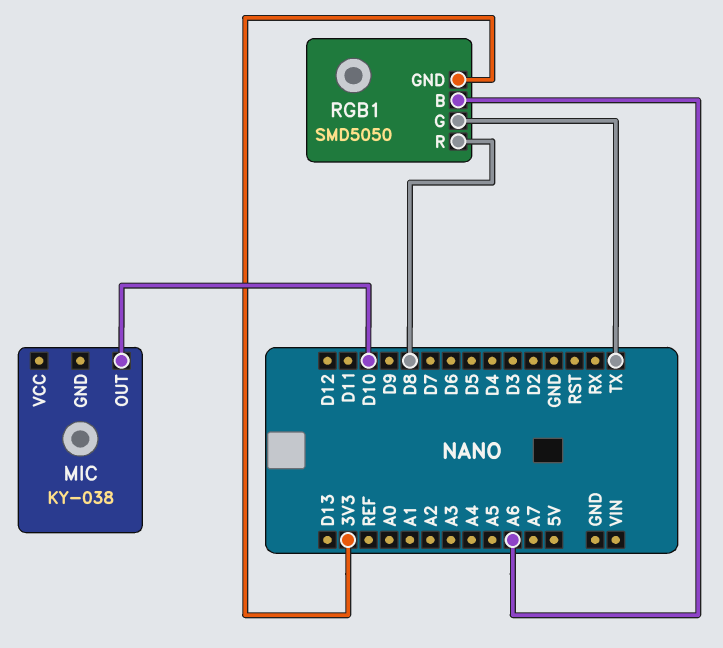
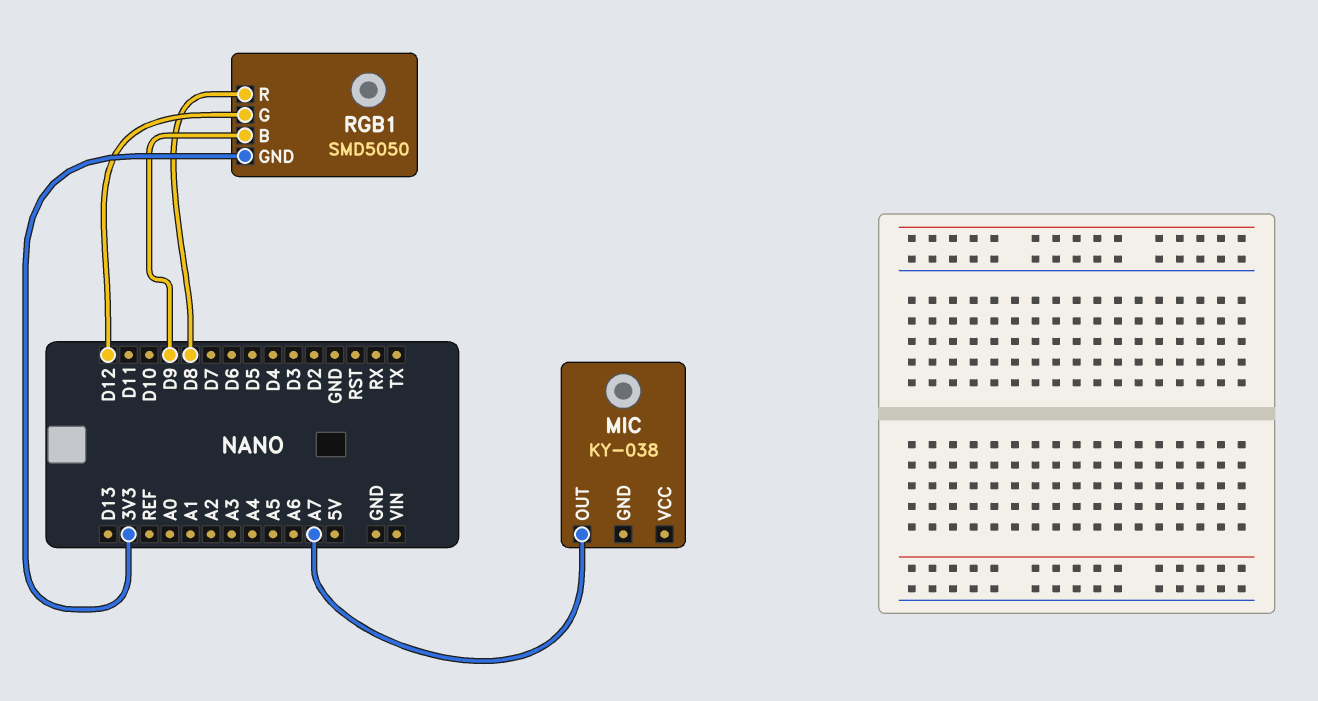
MIC pin OUT: D10 -> A7
RGB1 pin B: A6 -> D9
RGB1 pin G: TX -> D12

